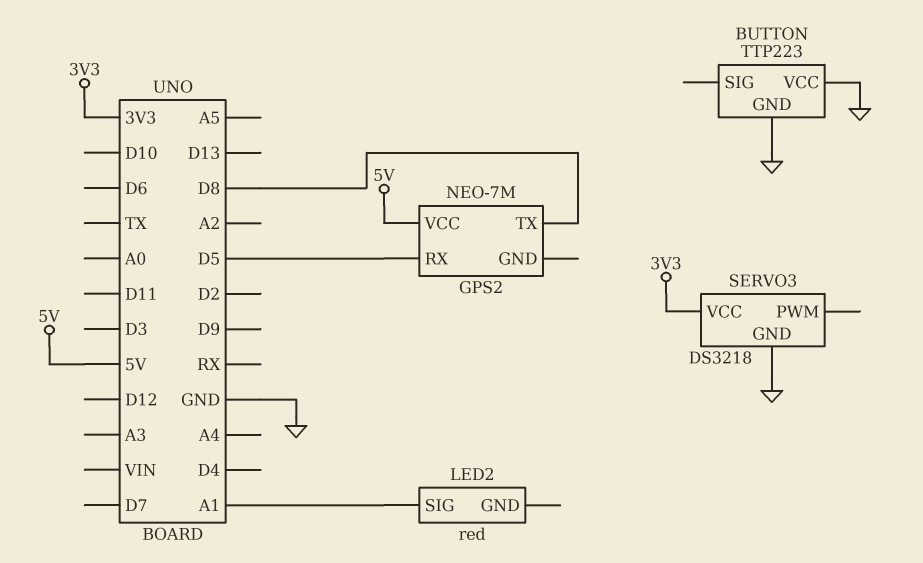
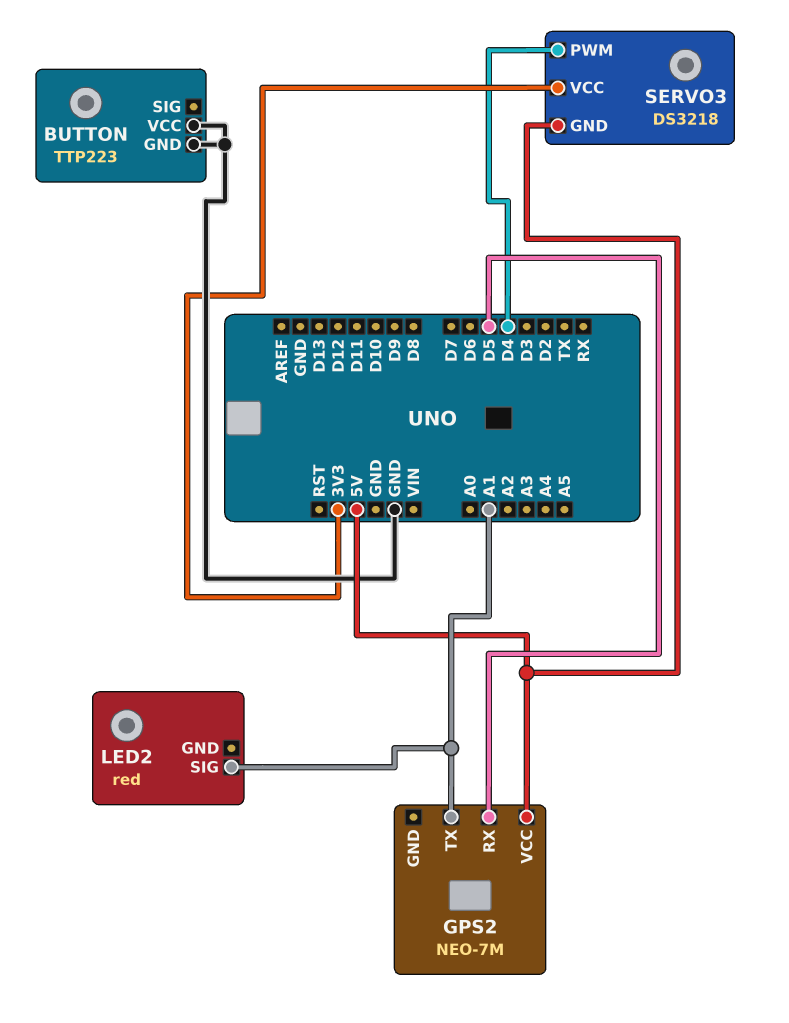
GPS2 pin TX: D8 -> A1
SERVO3 pin GND: GND -> 5V
SERVO3 pin PWM: none -> D4

